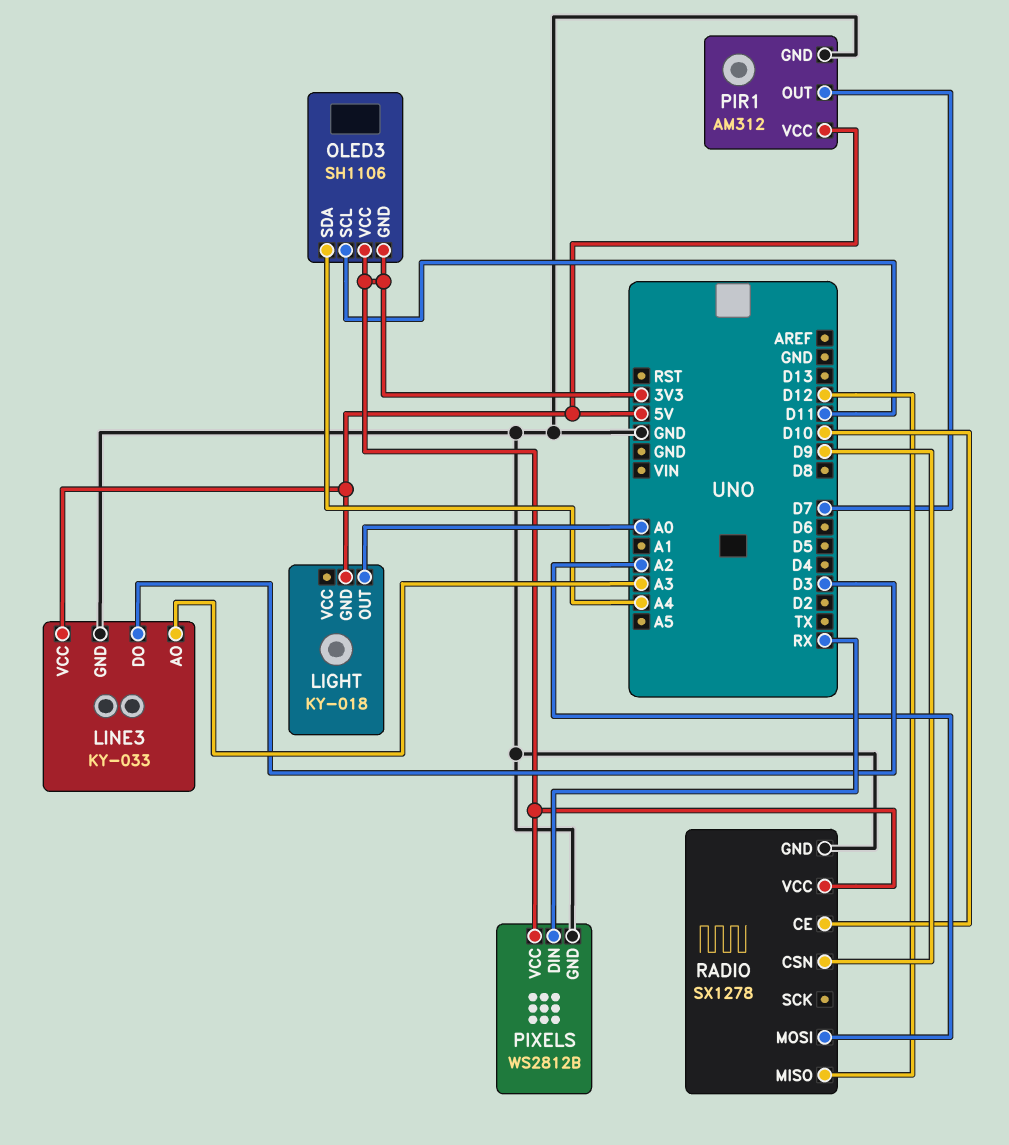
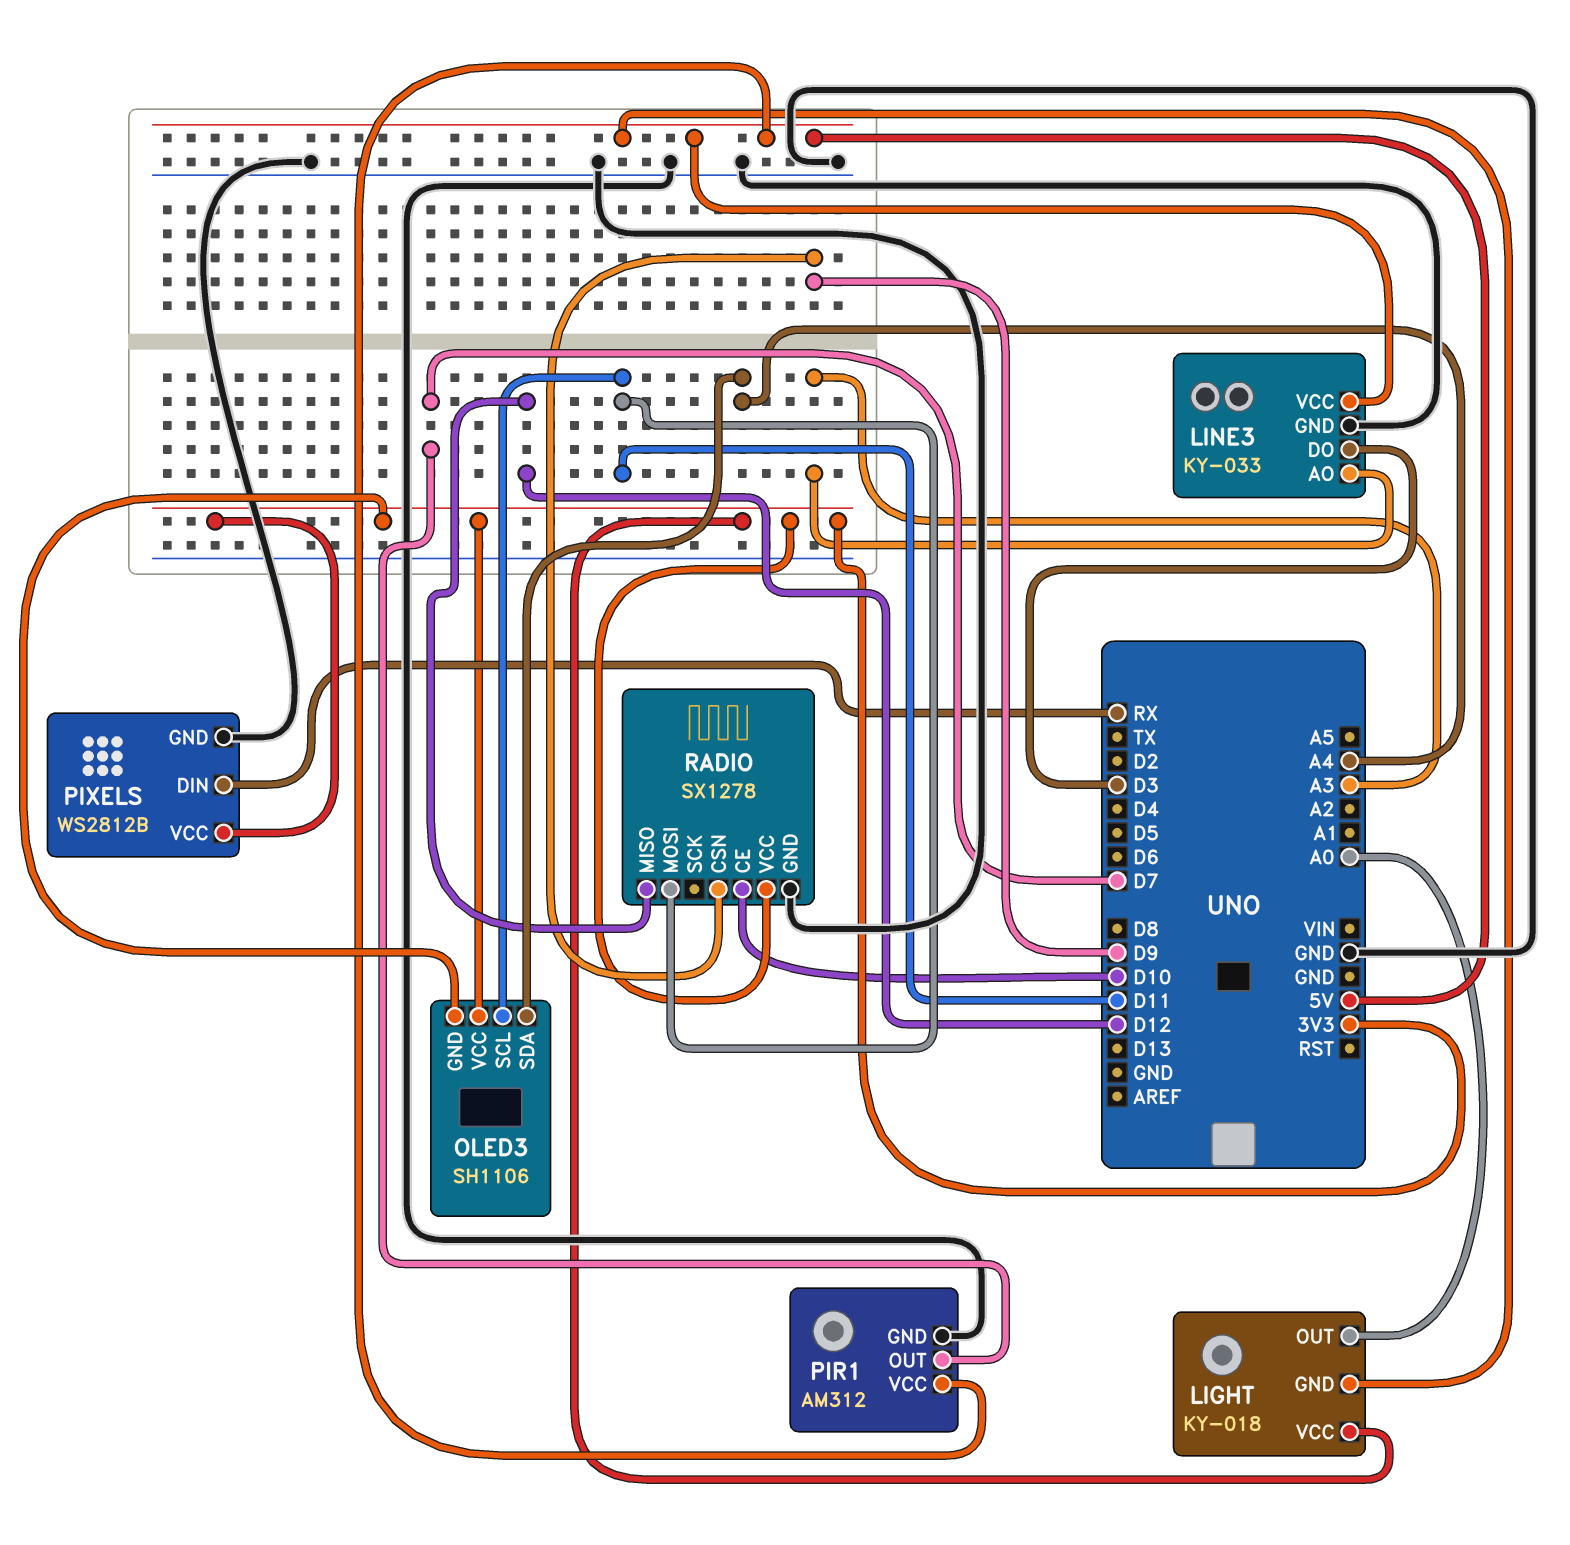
LIGHT pin VCC: none -> 3V3
RADIO pin MOSI: A2 -> D11

